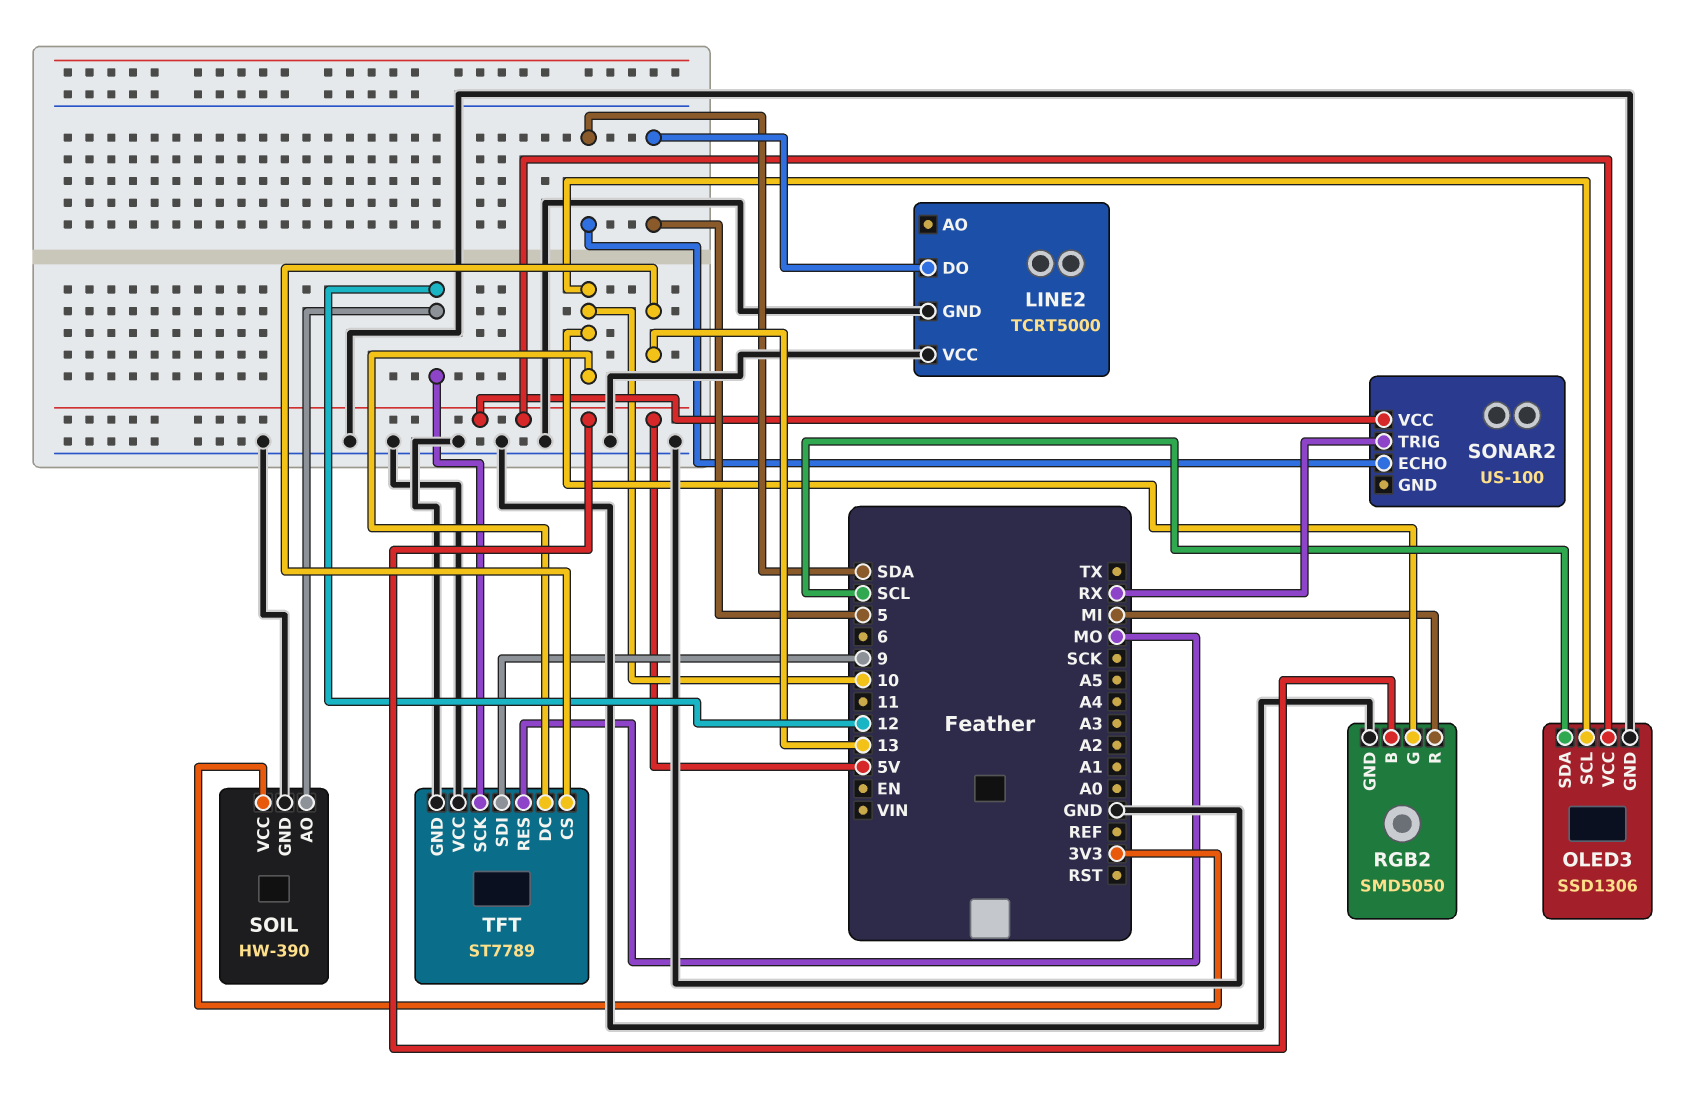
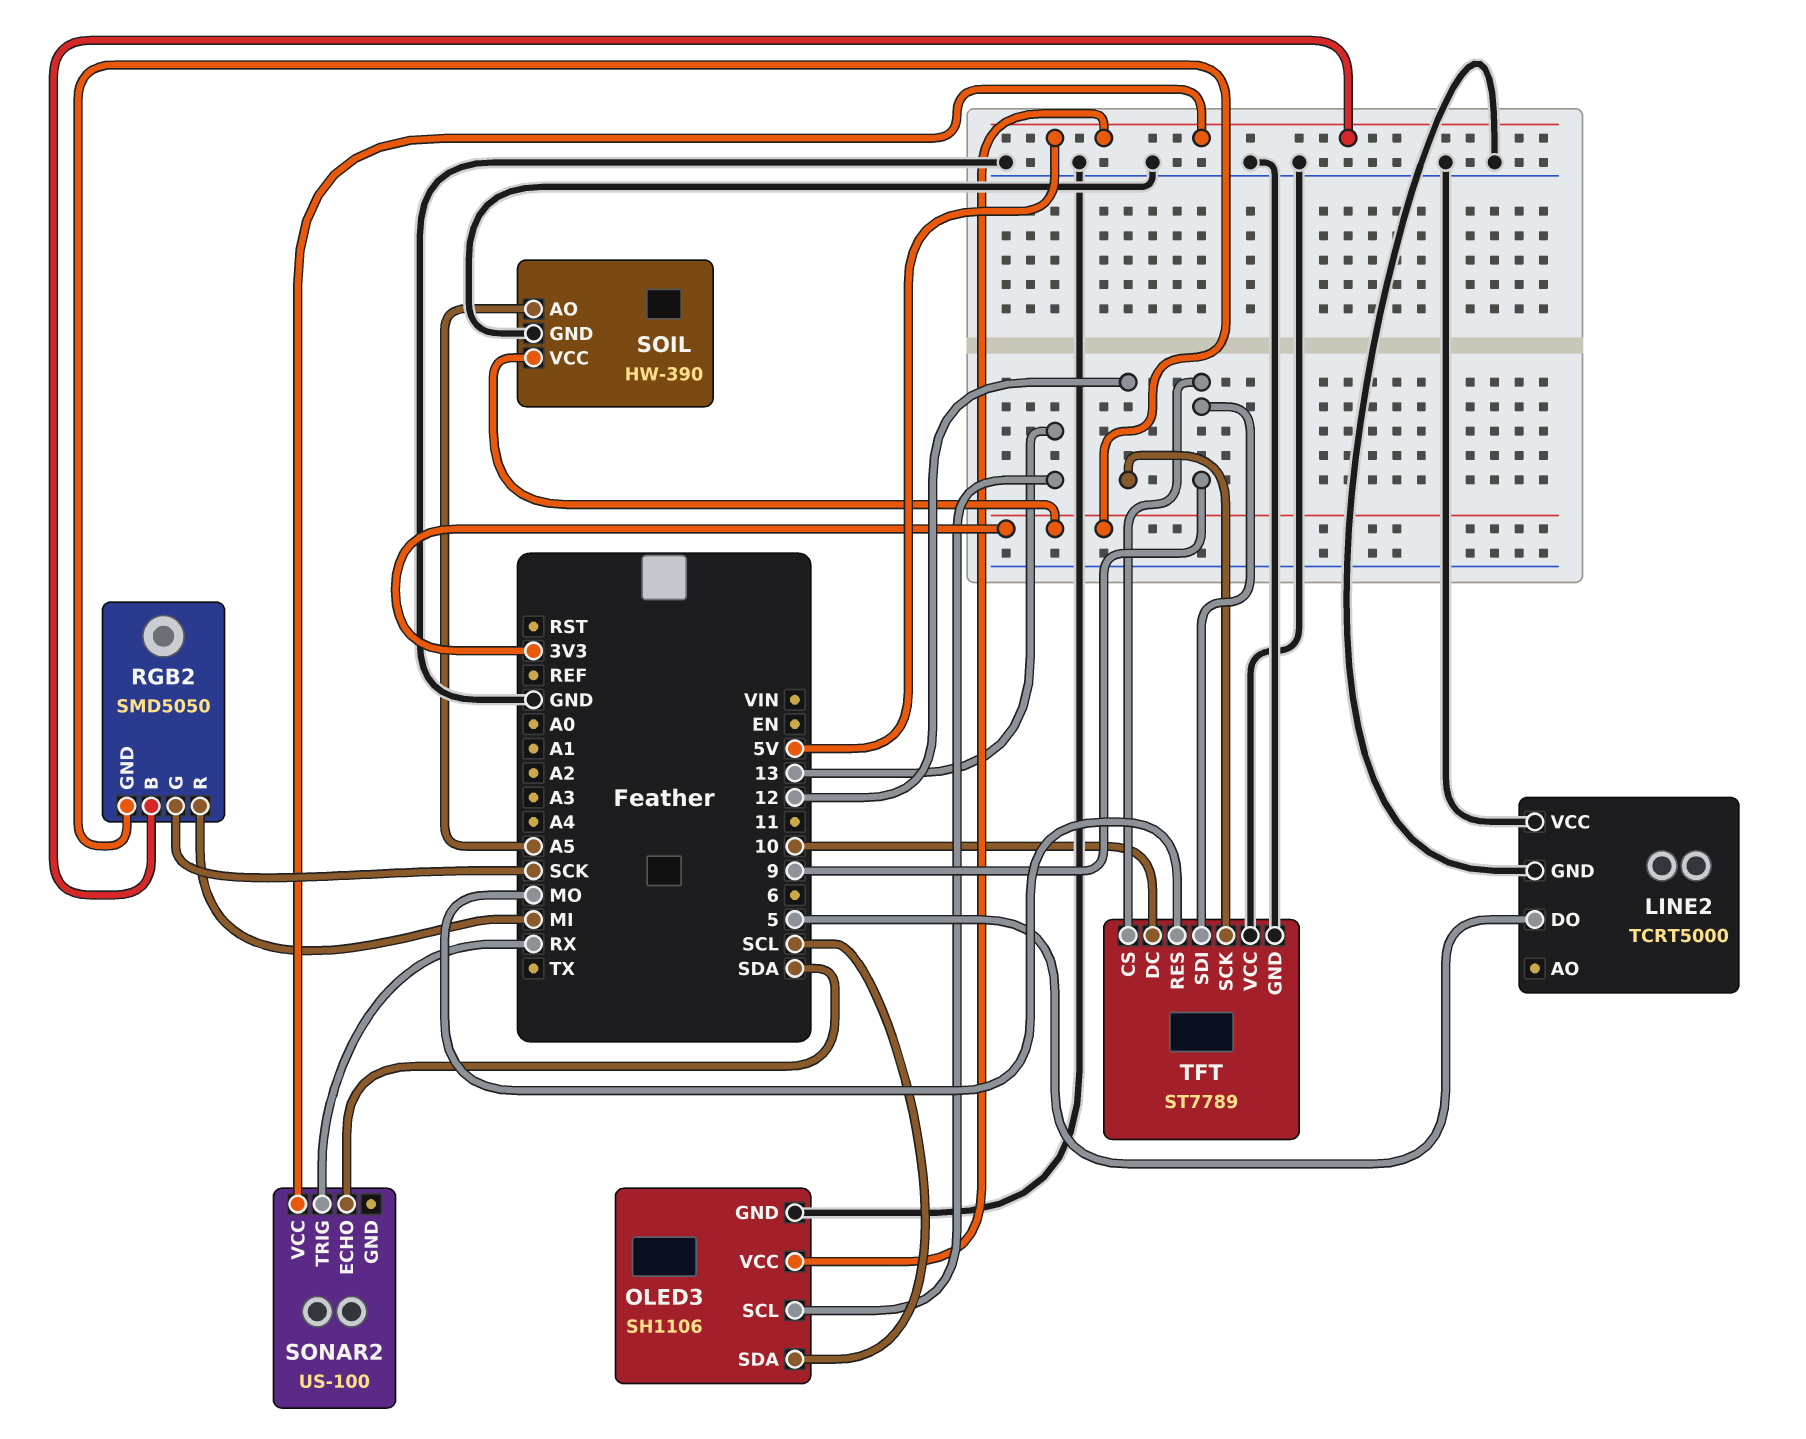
OLED3: SSD1306 -> SH1106
OLED3 pin SCL: 10 -> 13
RGB2 pin G: 10 -> SCK
RGB2 pin GND: GND -> 3V3
SOIL pin AO: 12 -> A5
TFT pin CS: 13 -> 9

